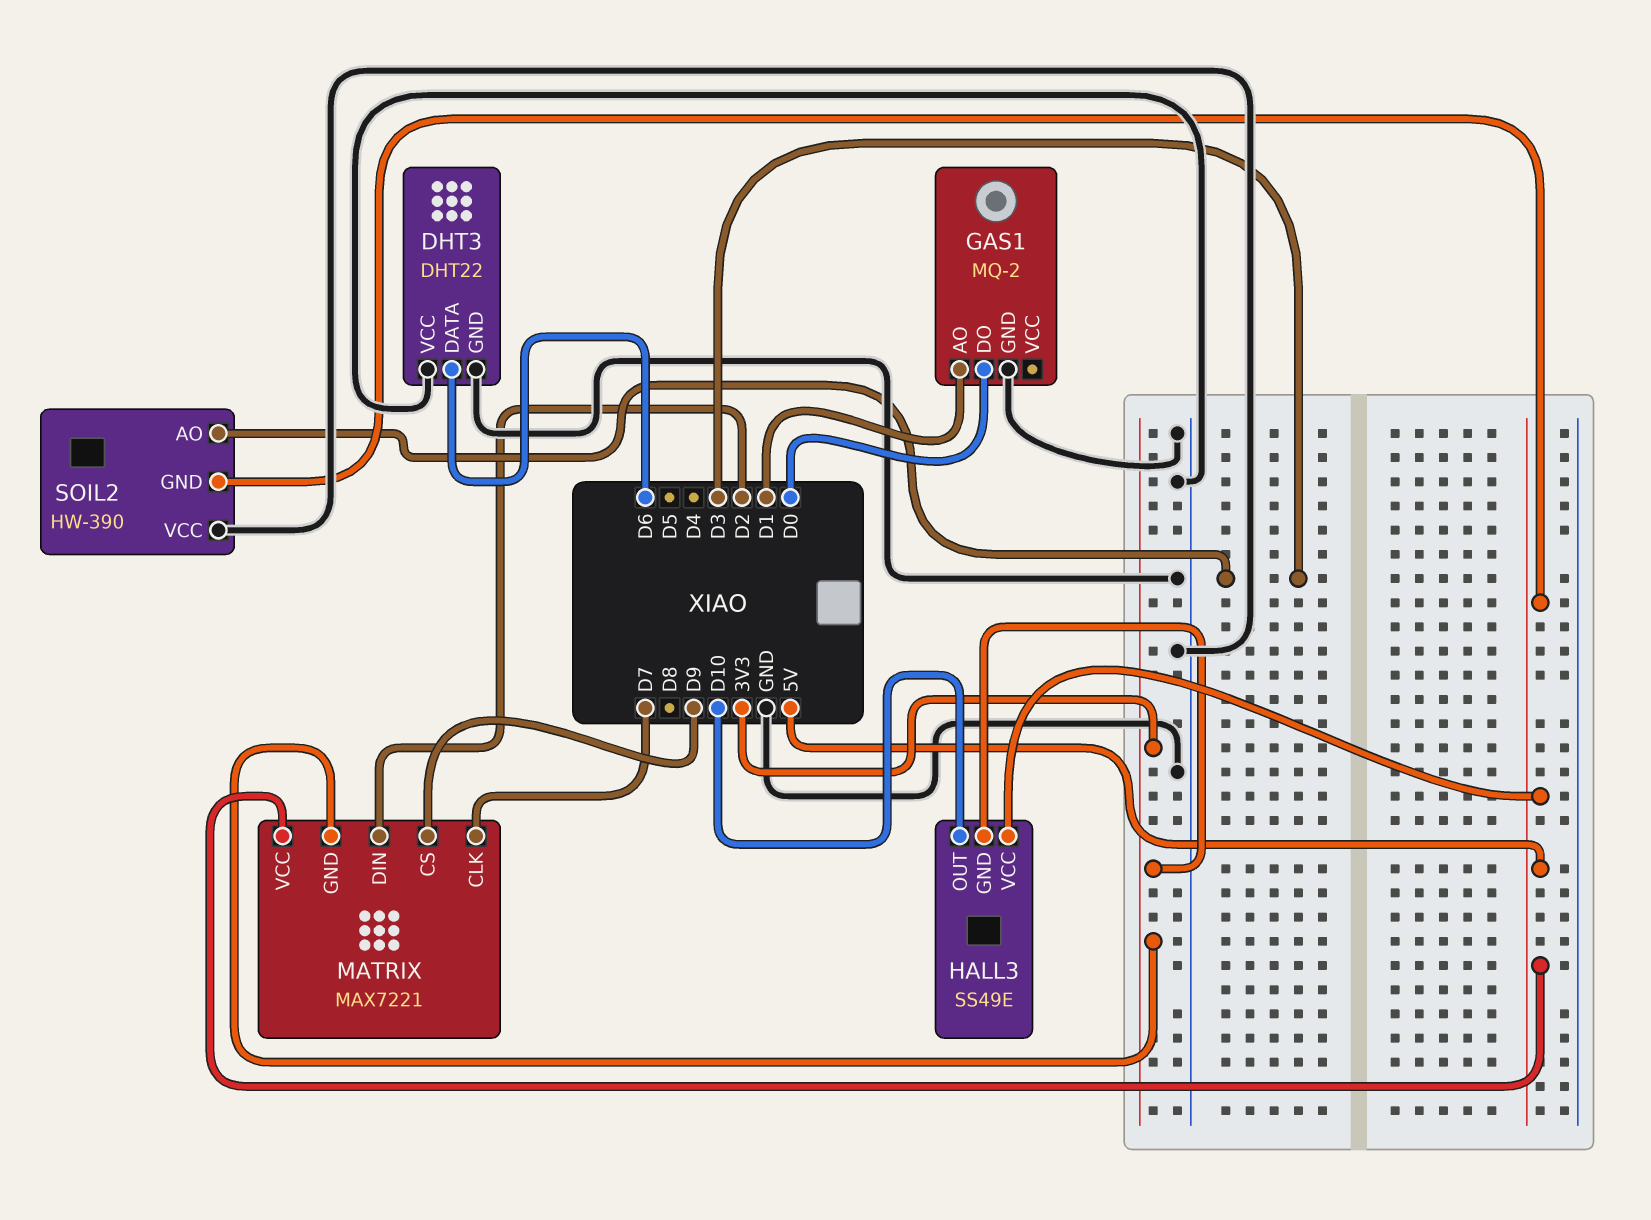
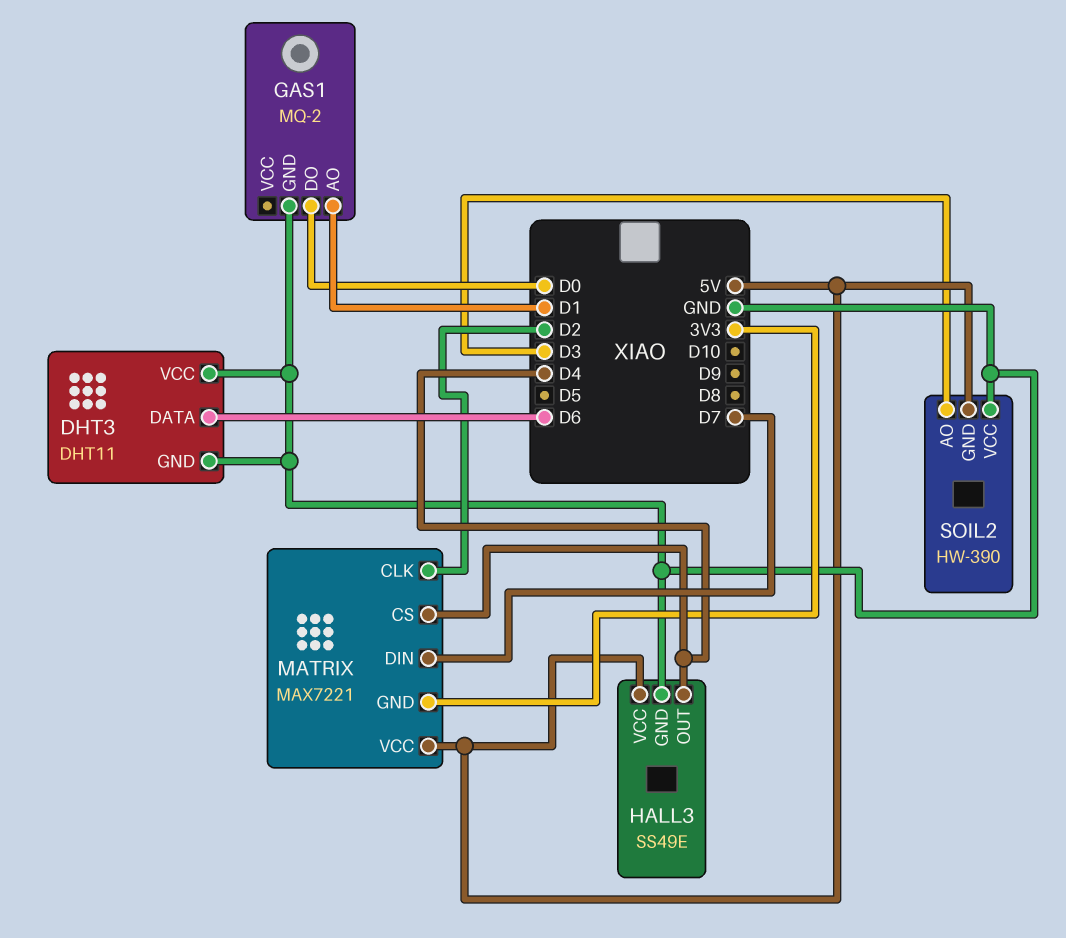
DHT3: DHT22 -> DHT11
HALL3 pin GND: 3V3 -> GND
HALL3 pin OUT: D10 -> D4
MATRIX pin CLK: D7 -> D2
MATRIX pin CS: D9 -> D4
MATRIX pin DIN: D2 -> D7

